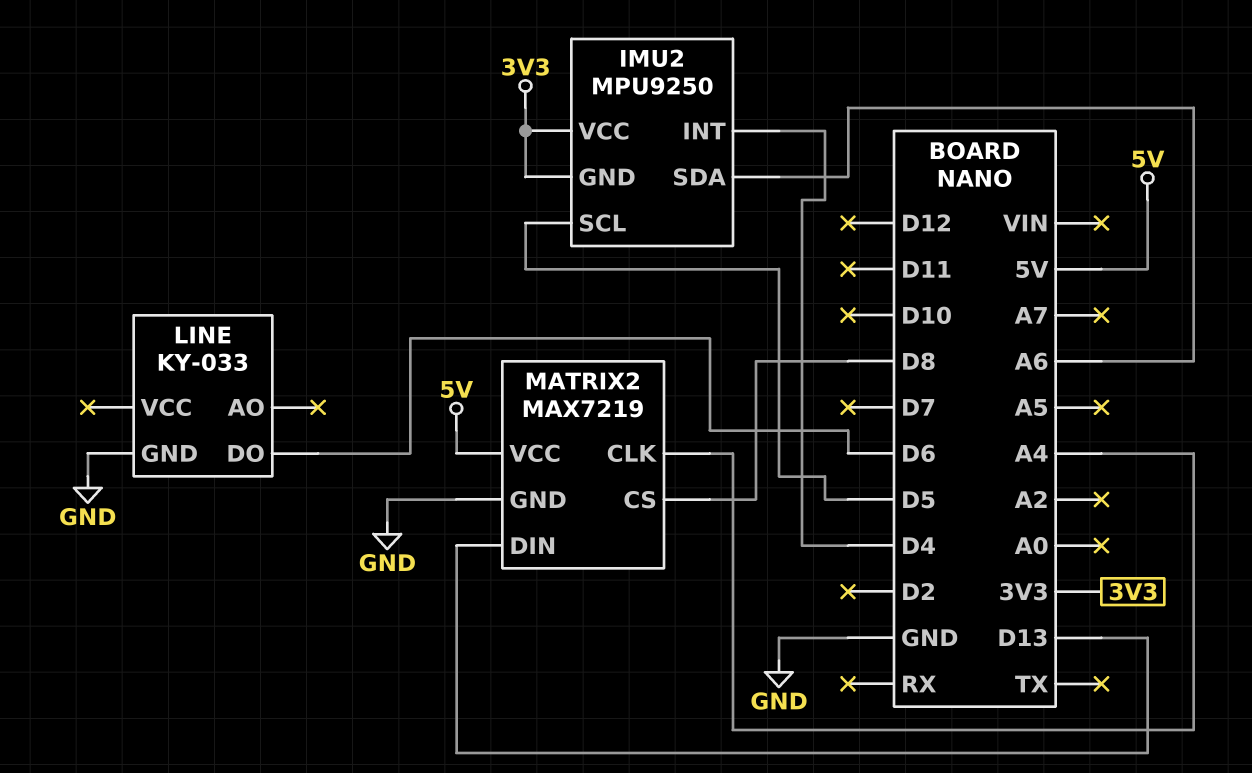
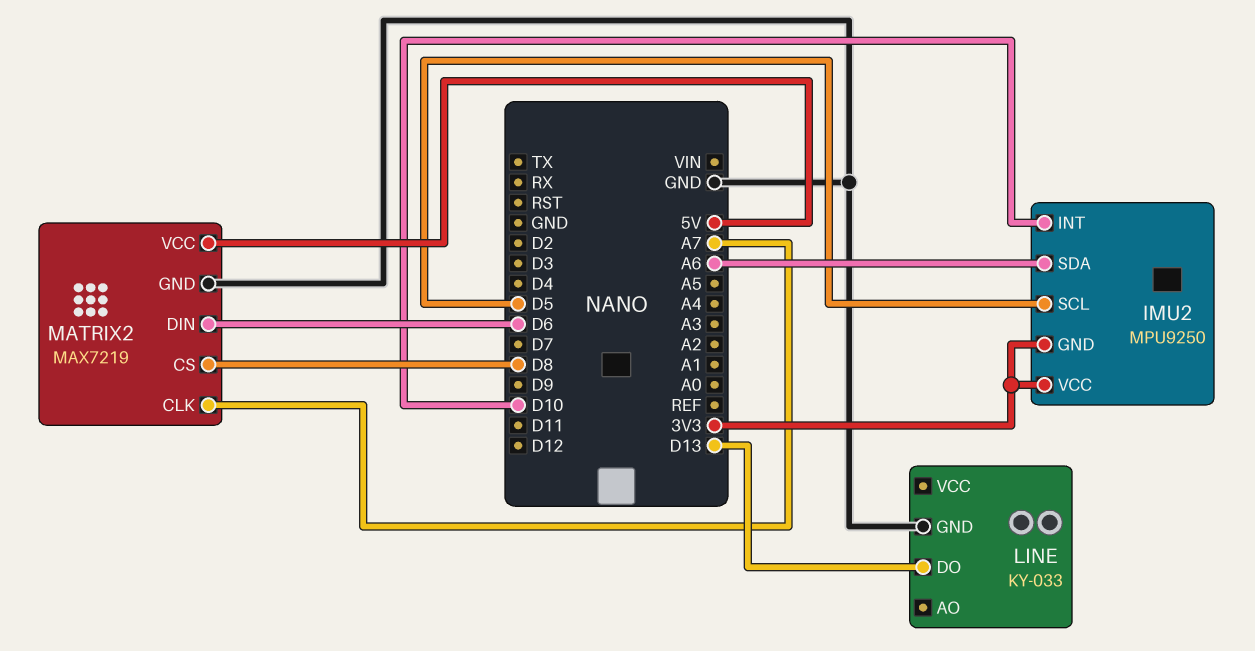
IMU2 pin INT: D4 -> D10
LINE pin DO: D6 -> D13
MATRIX2 pin CLK: A4 -> A7
MATRIX2 pin DIN: D13 -> D6

